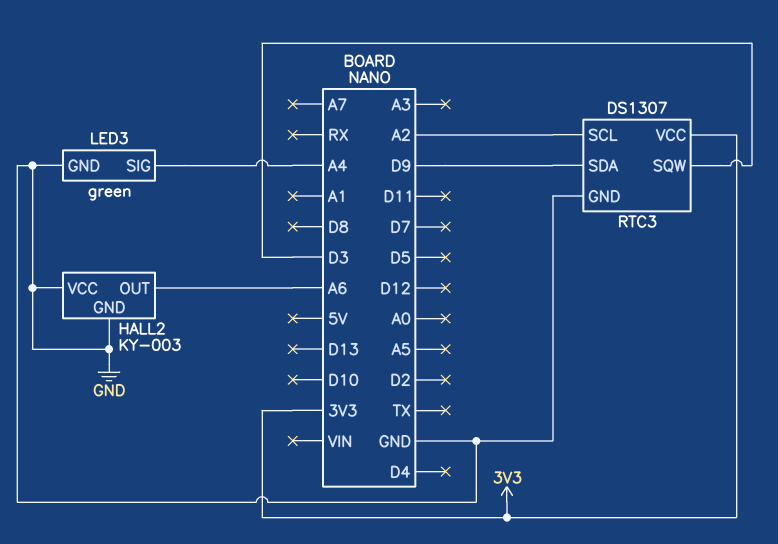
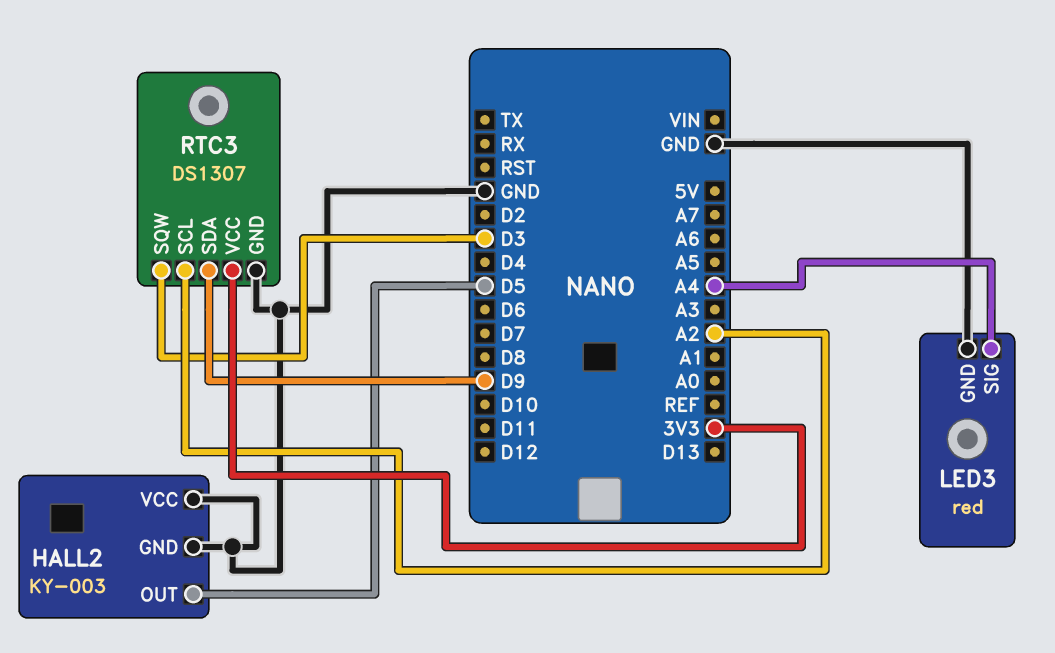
HALL2 pin OUT: A6 -> D5
LED3: green -> red

